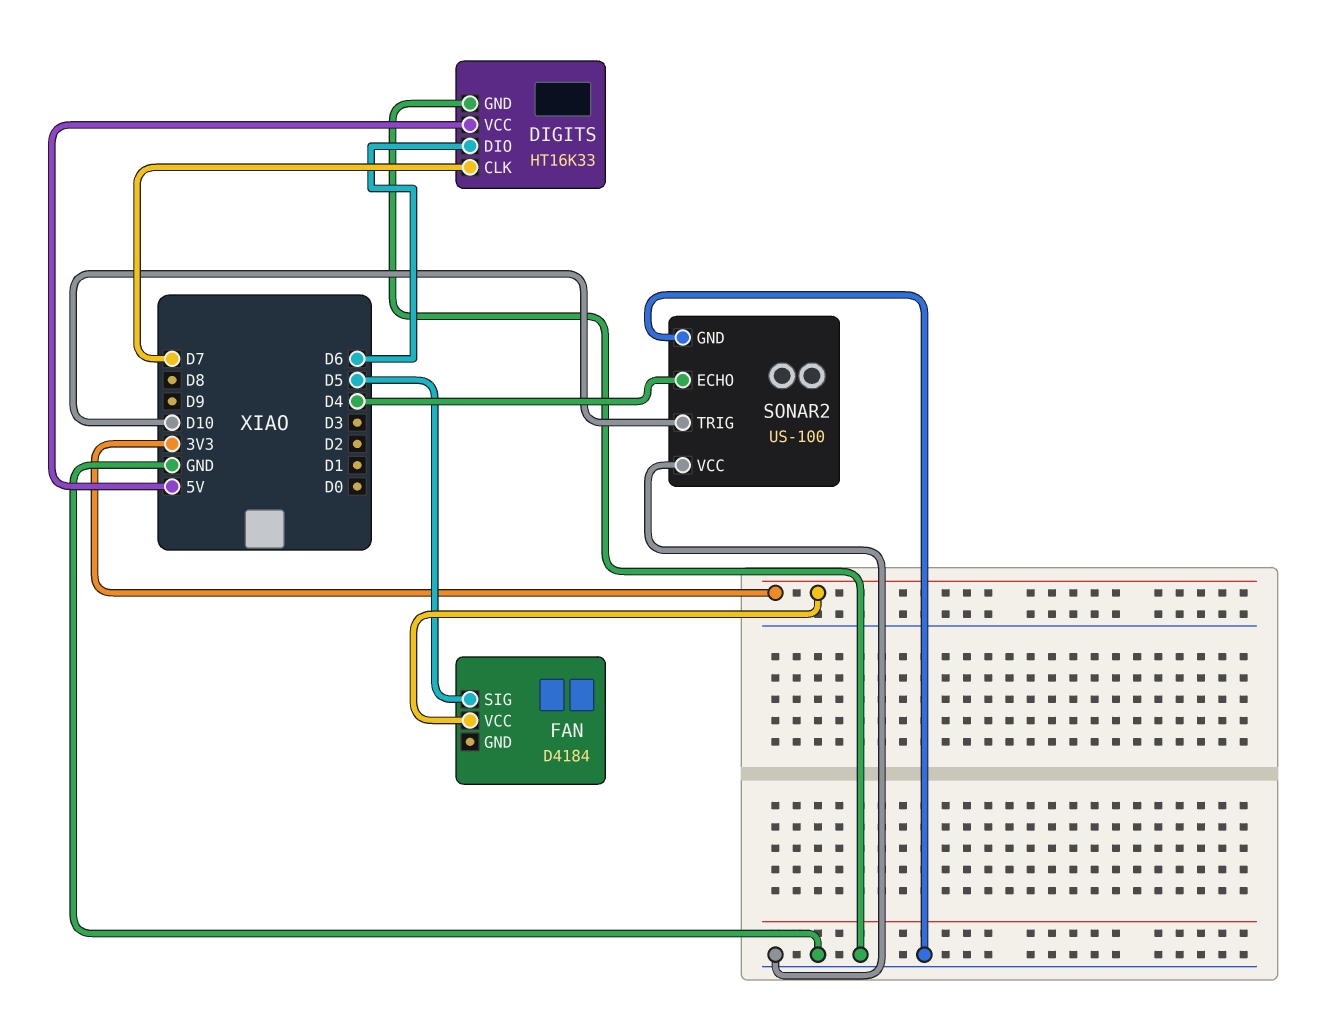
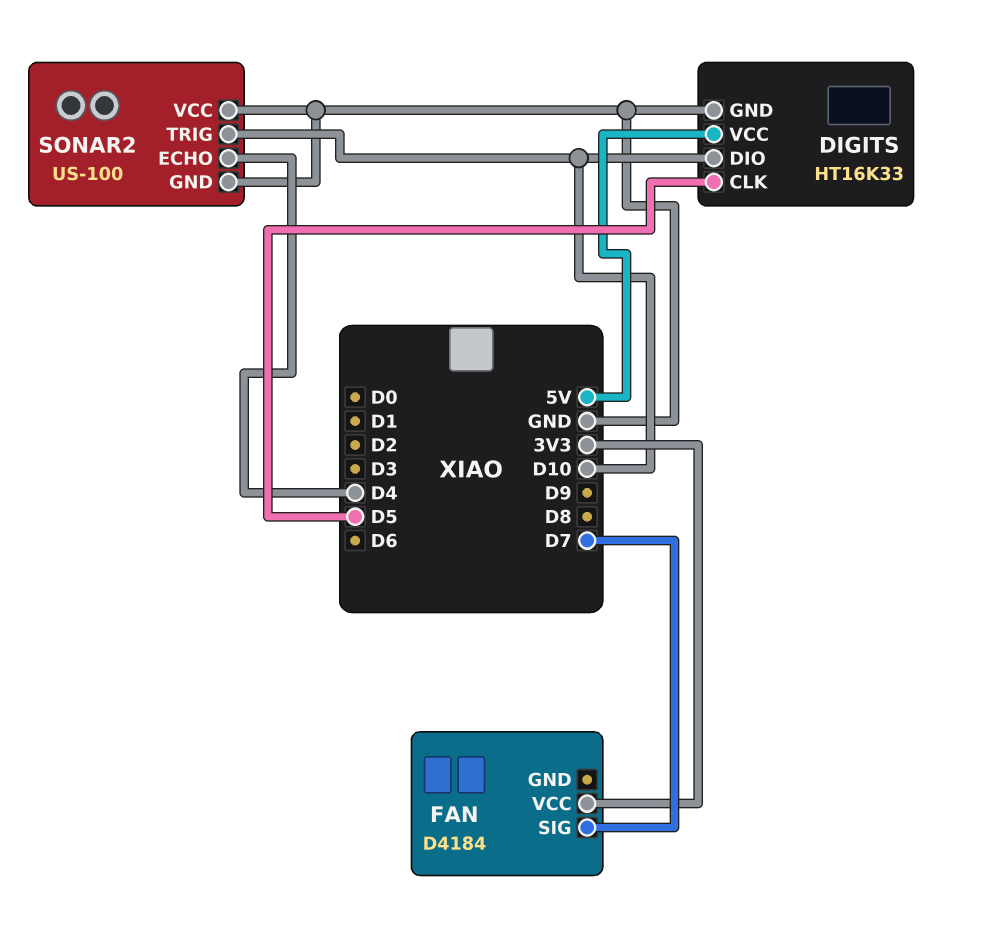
DIGITS pin CLK: D7 -> D5
DIGITS pin DIO: D6 -> D10
FAN pin SIG: D5 -> D7

